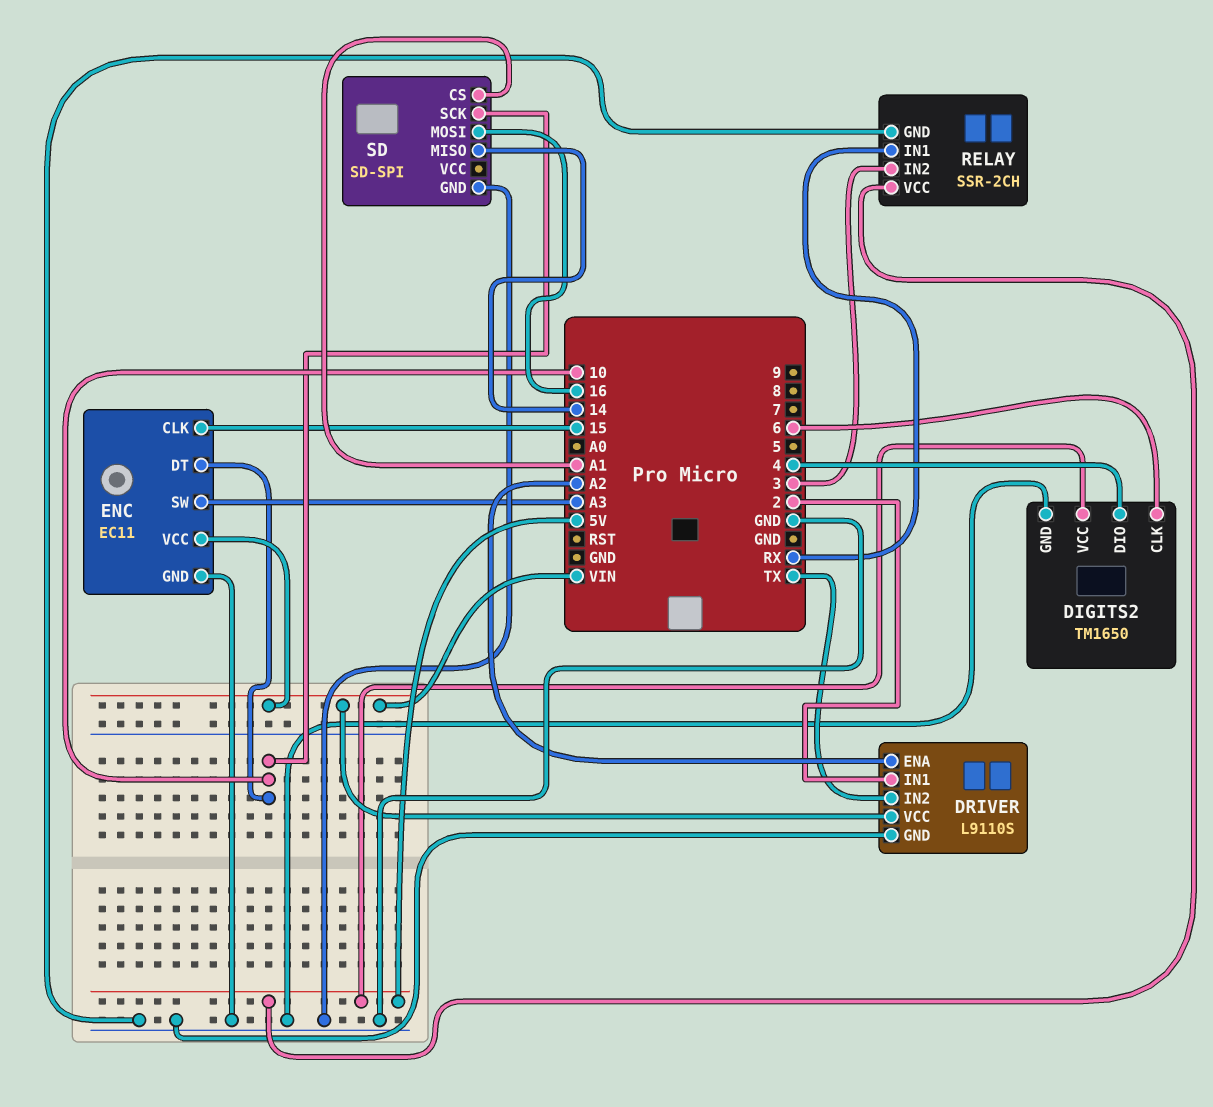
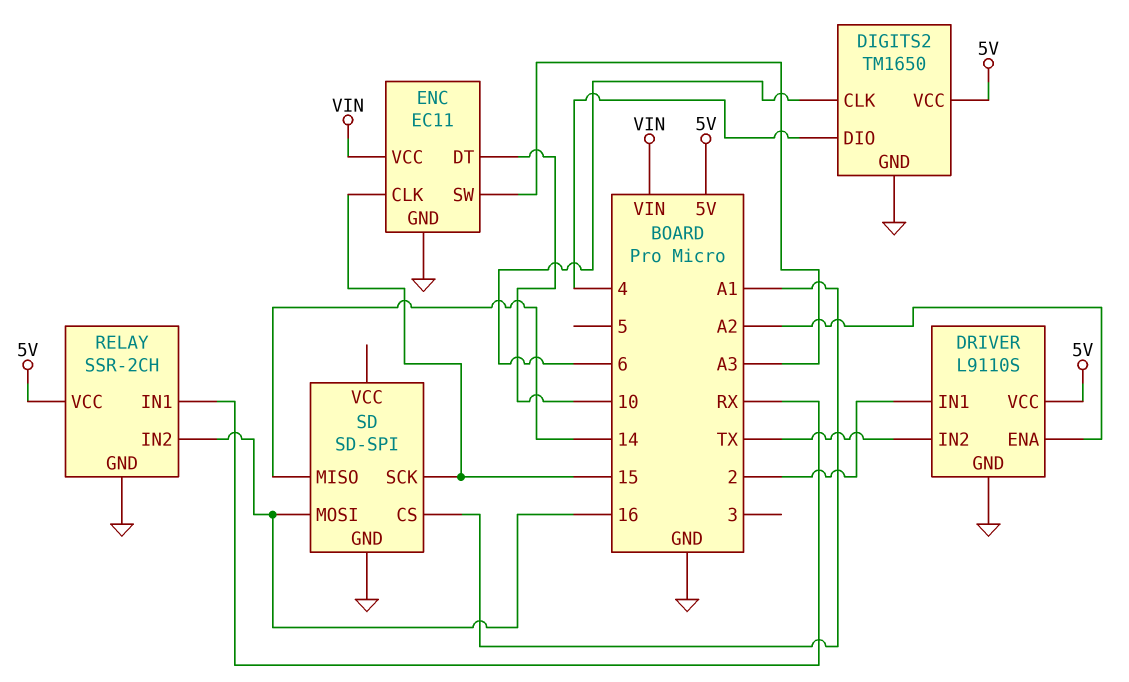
DRIVER pin VCC: VIN -> 5V
RELAY pin IN2: 3 -> 16
SD pin SCK: 10 -> 15

